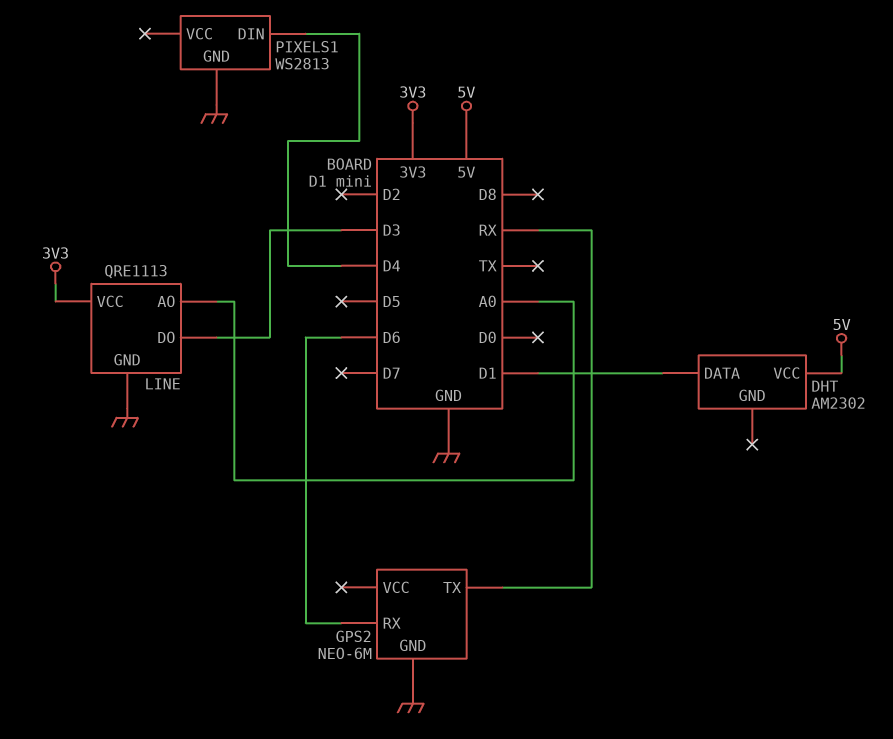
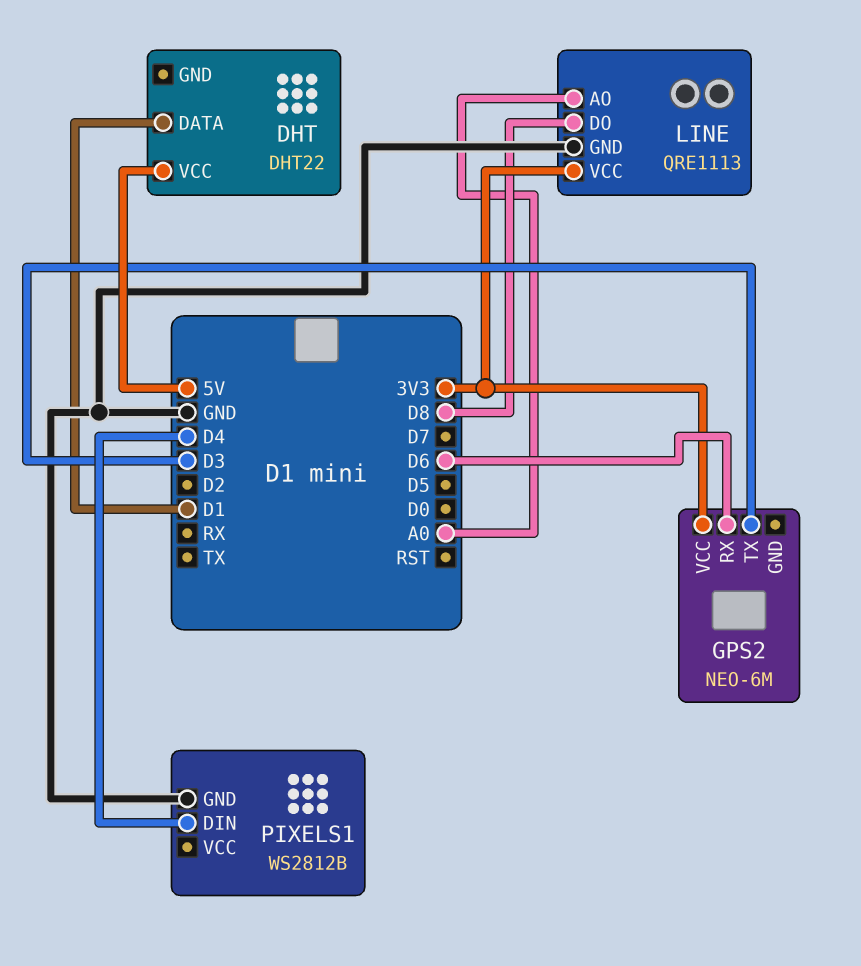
DHT: AM2302 -> DHT22
GPS2 pin GND: GND -> none
GPS2 pin TX: RX -> D3
GPS2 pin VCC: none -> 3V3
LINE pin DO: D3 -> D8
PIXELS1: WS2813 -> WS2812B

